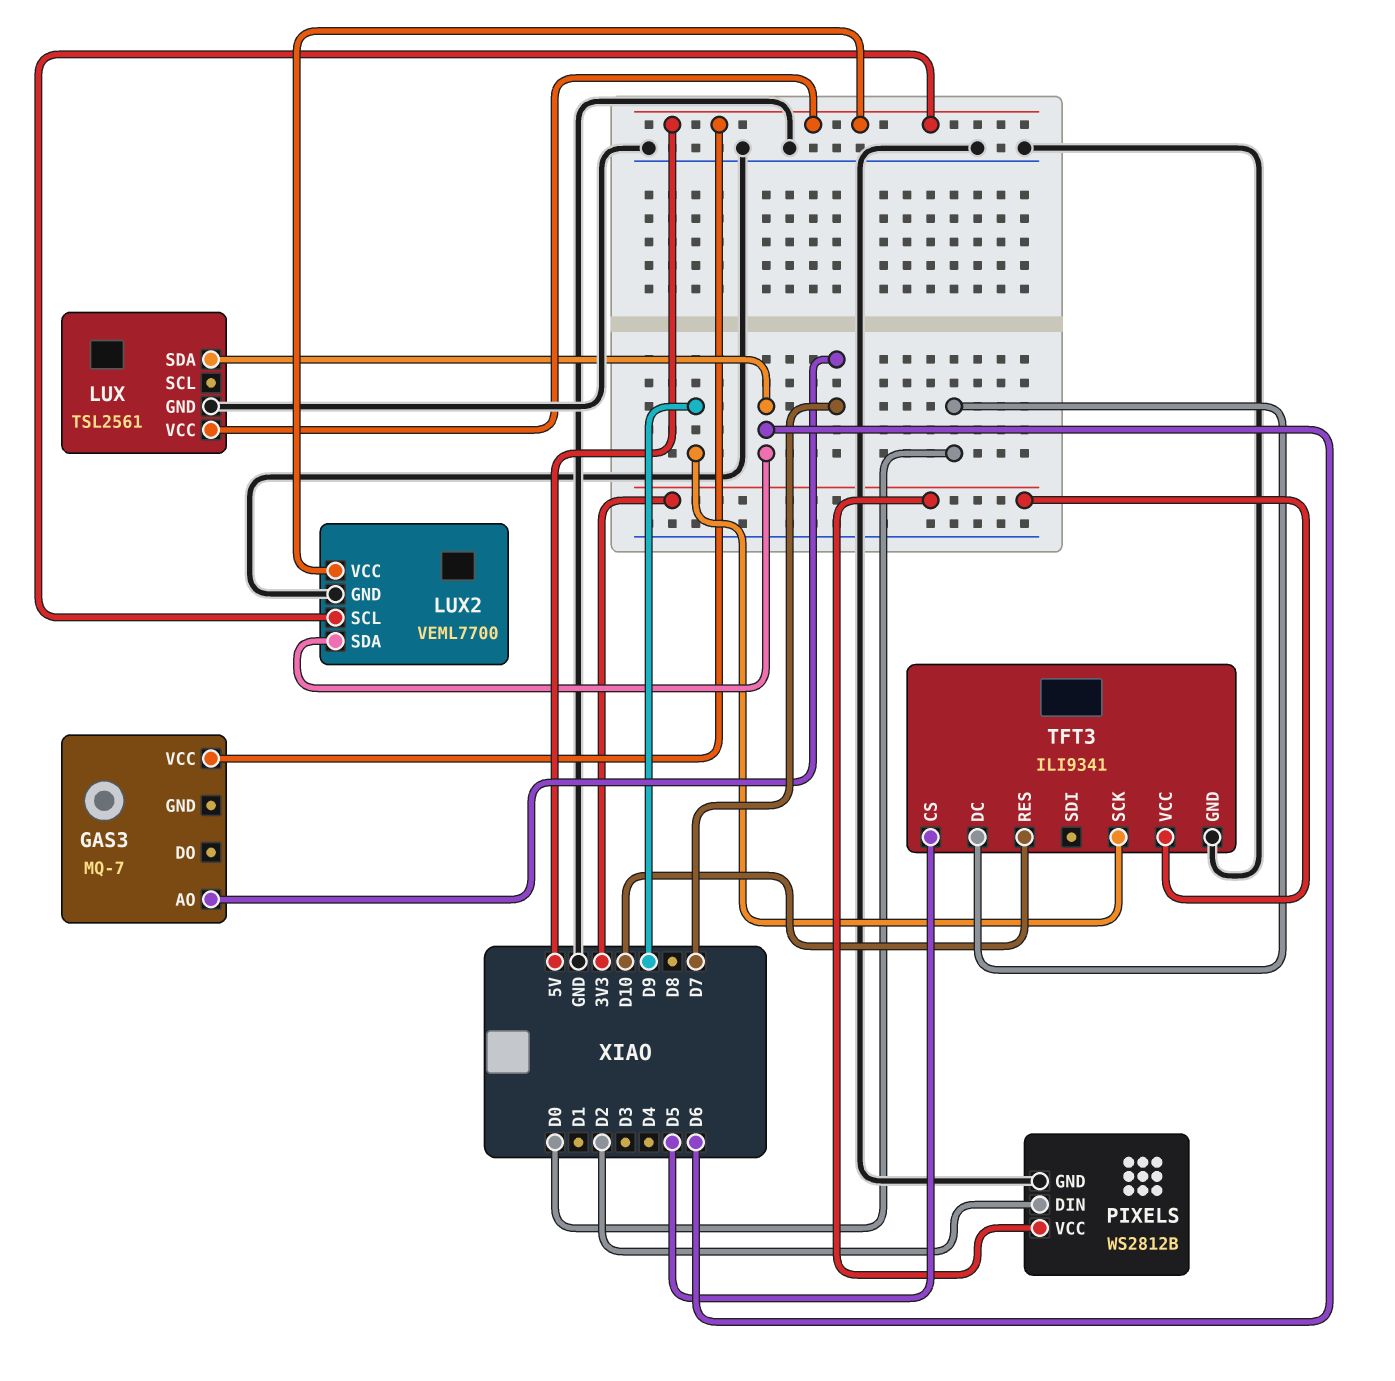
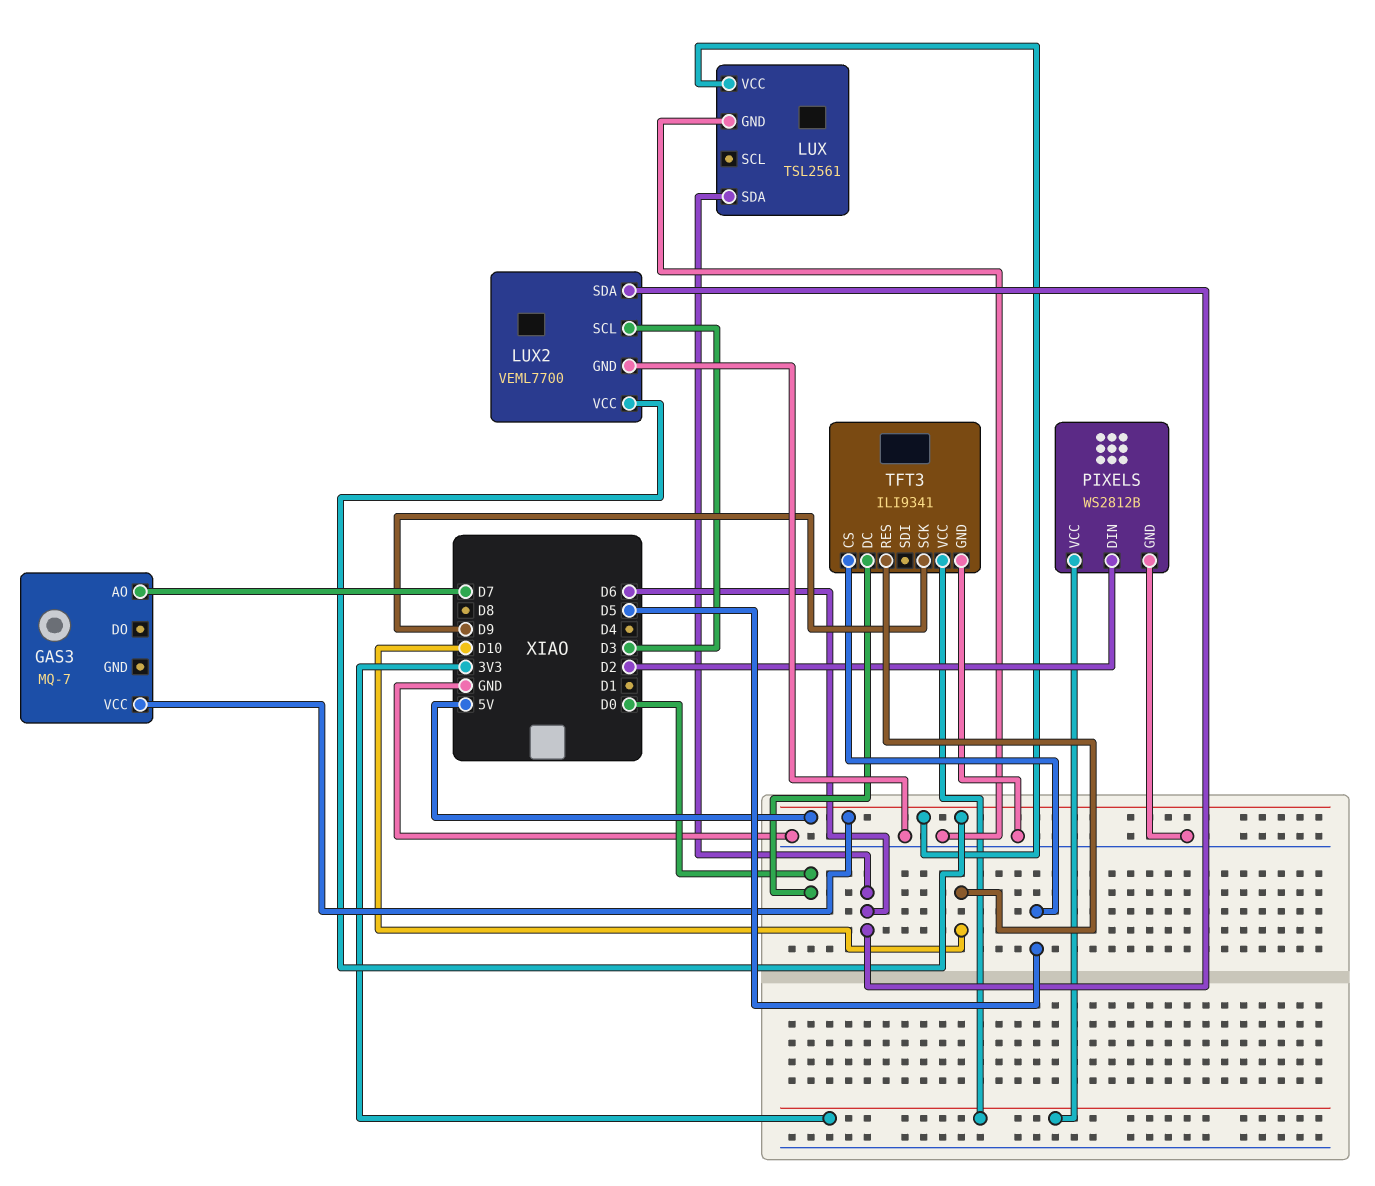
LUX2 pin SCL: 5V -> D3

